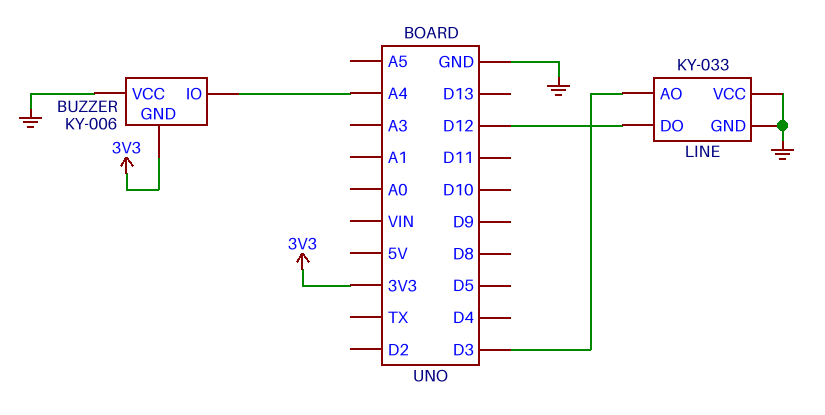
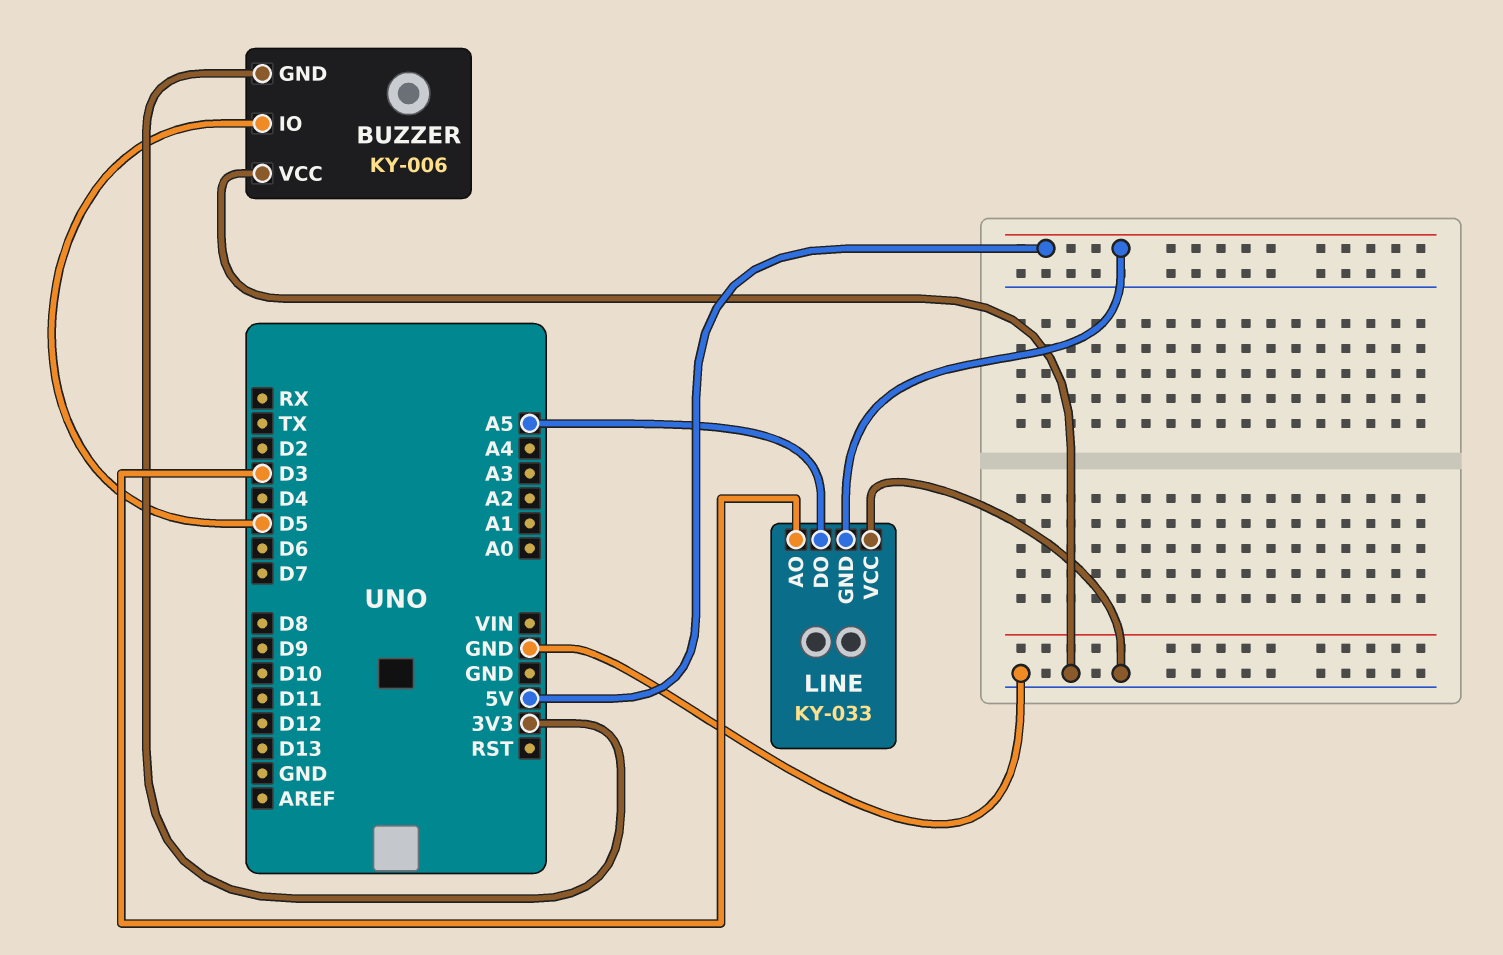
BUZZER pin IO: A4 -> D5
LINE pin DO: D12 -> A5
LINE pin GND: GND -> 5V

